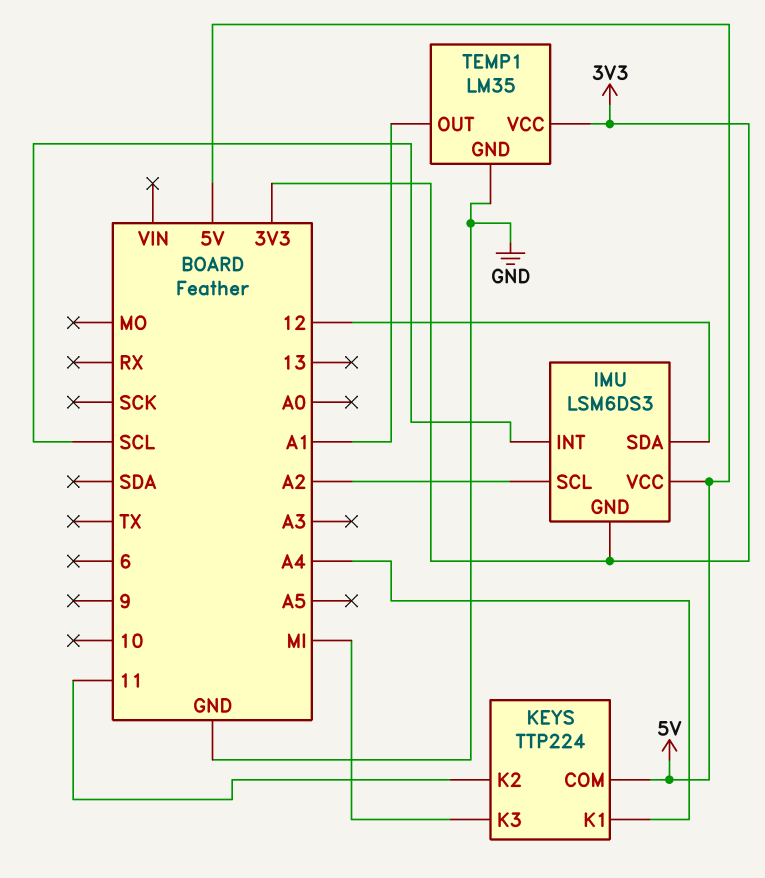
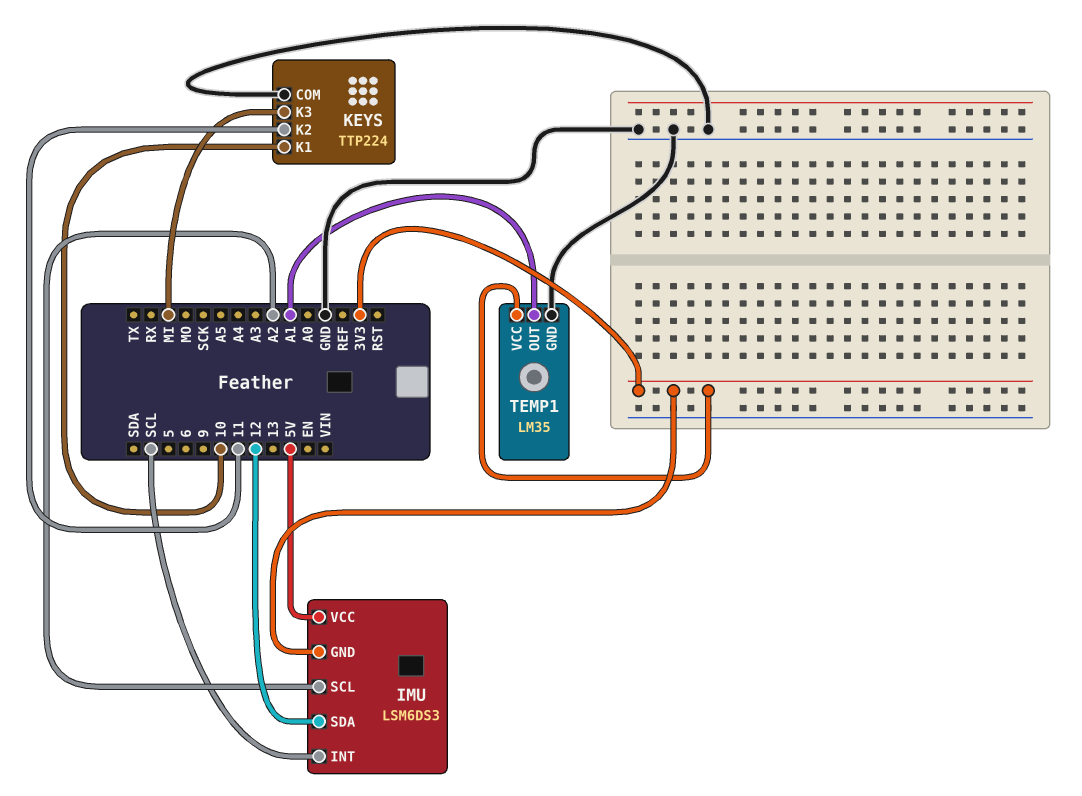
KEYS pin COM: 5V -> GND
KEYS pin K1: A4 -> 10

